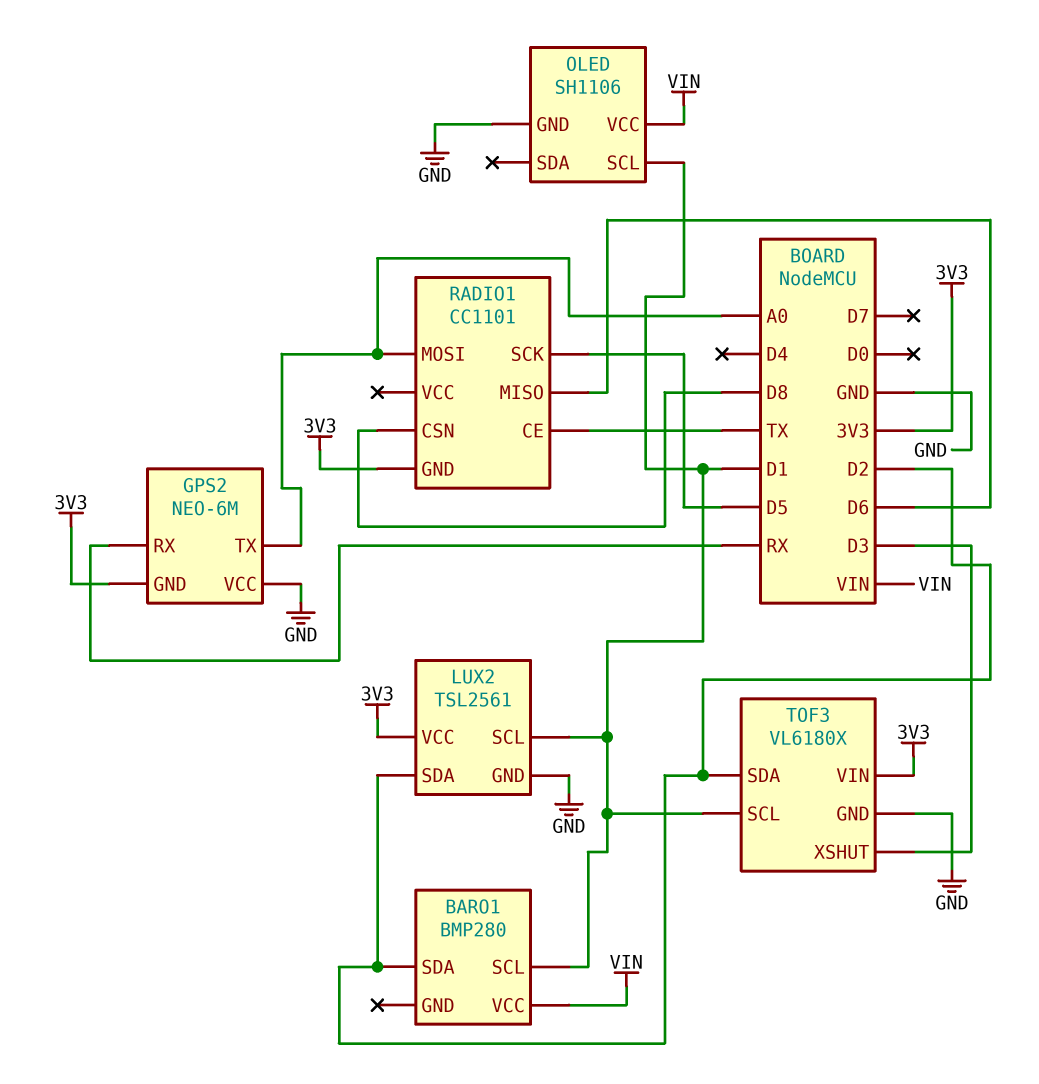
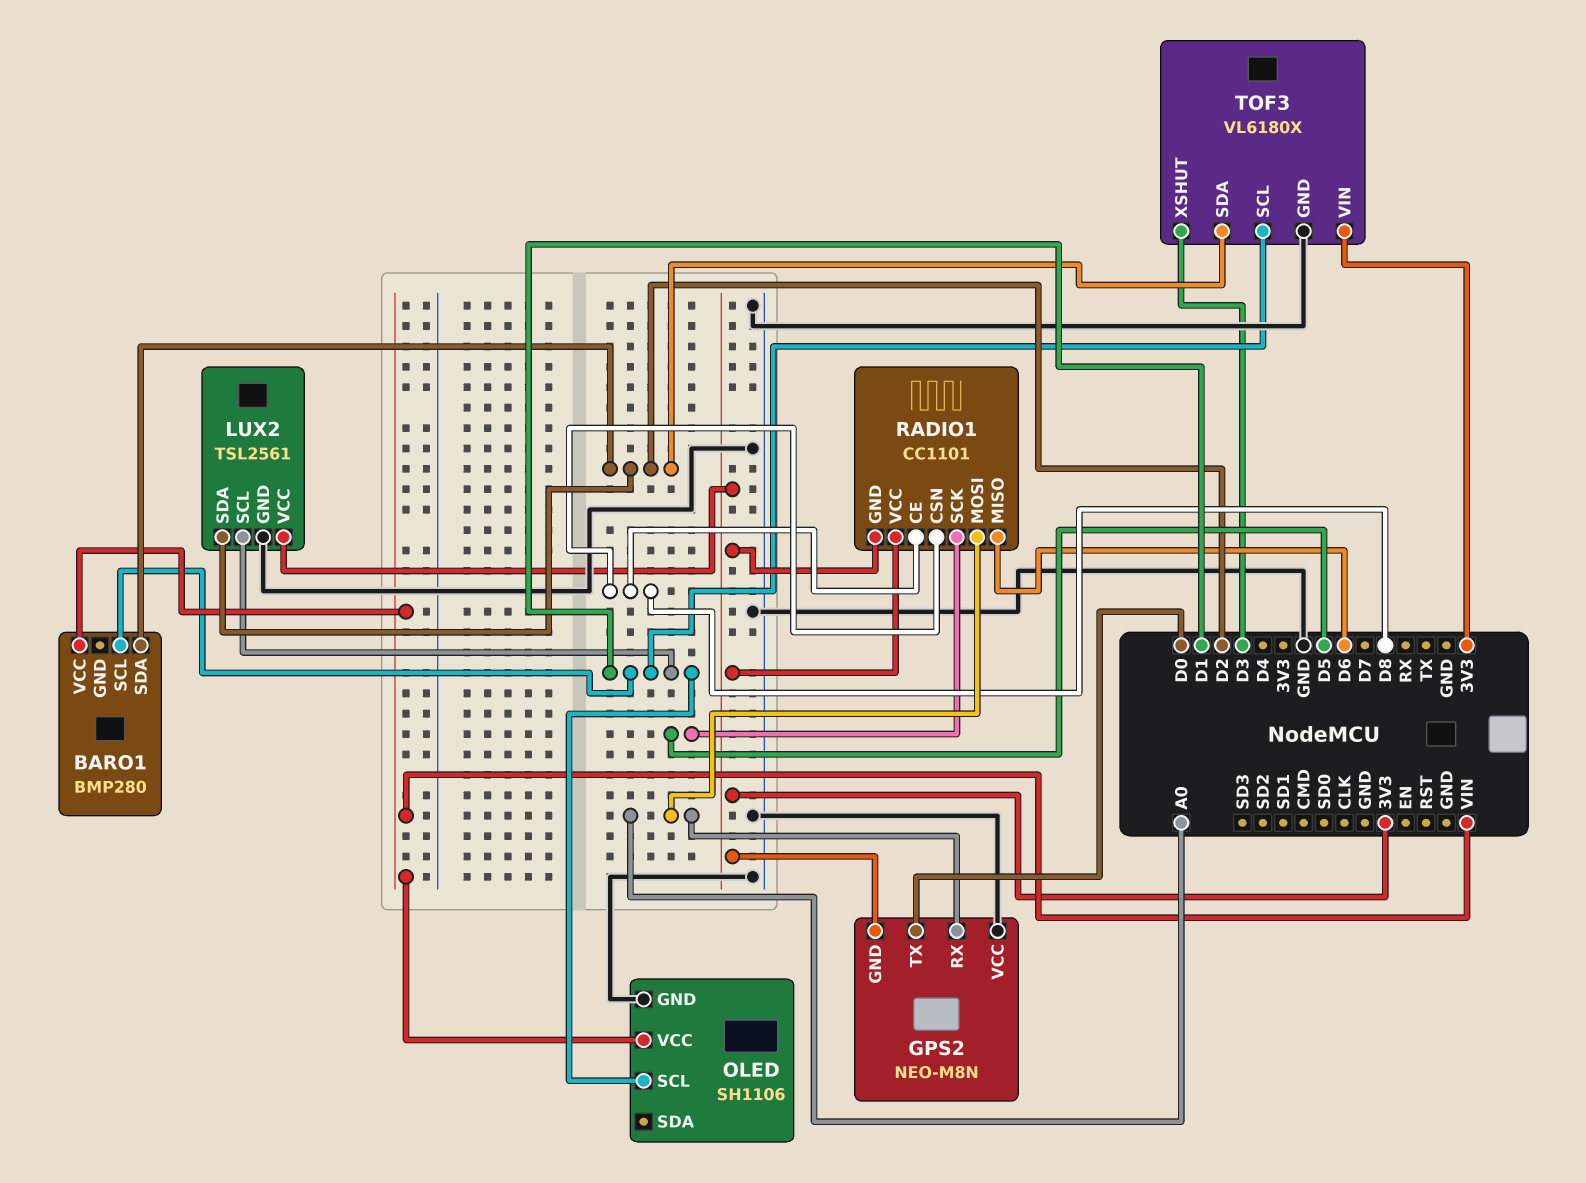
GPS2: NEO-6M -> NEO-M8N
GPS2 pin RX: RX -> A0
GPS2 pin TX: A0 -> D0
RADIO1 pin CE: TX -> D8
RADIO1 pin VCC: none -> 3V3

